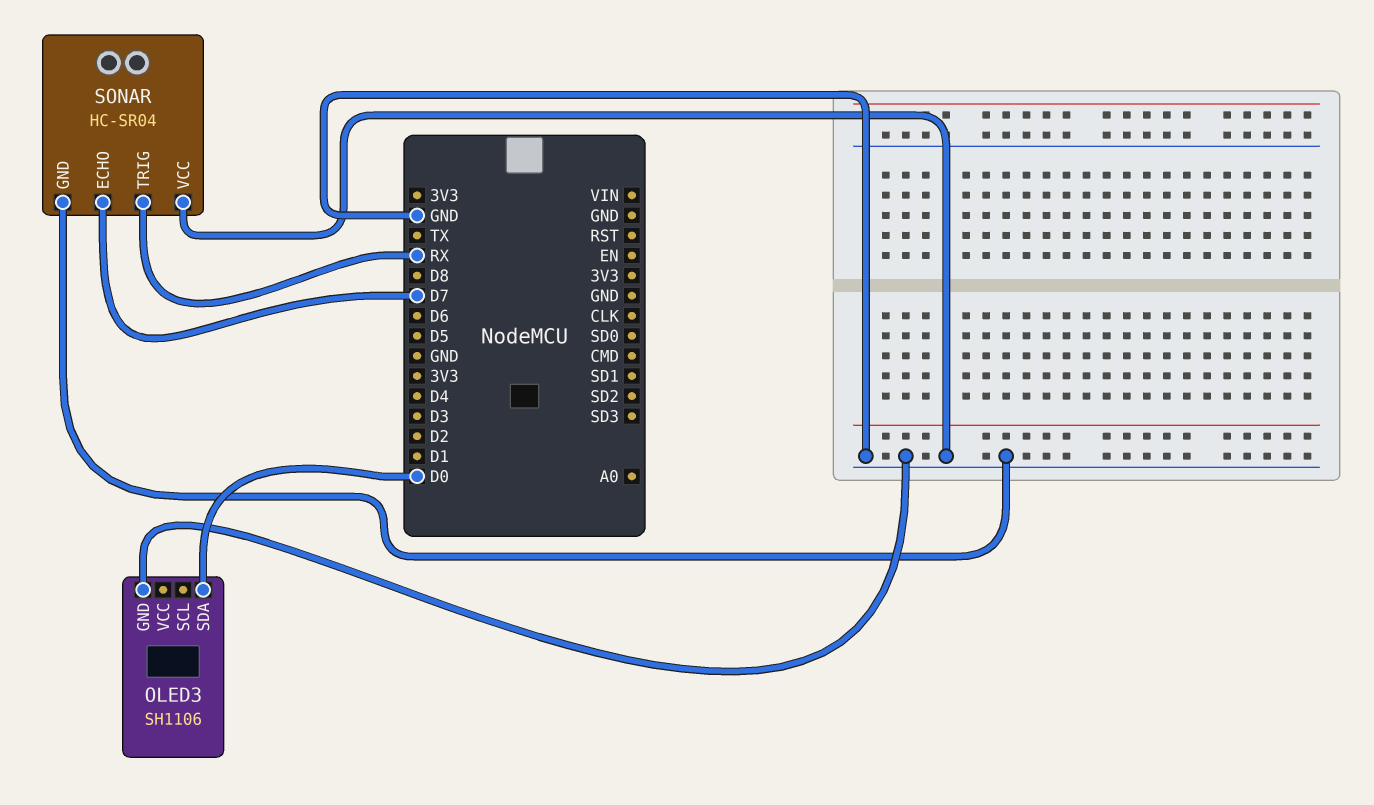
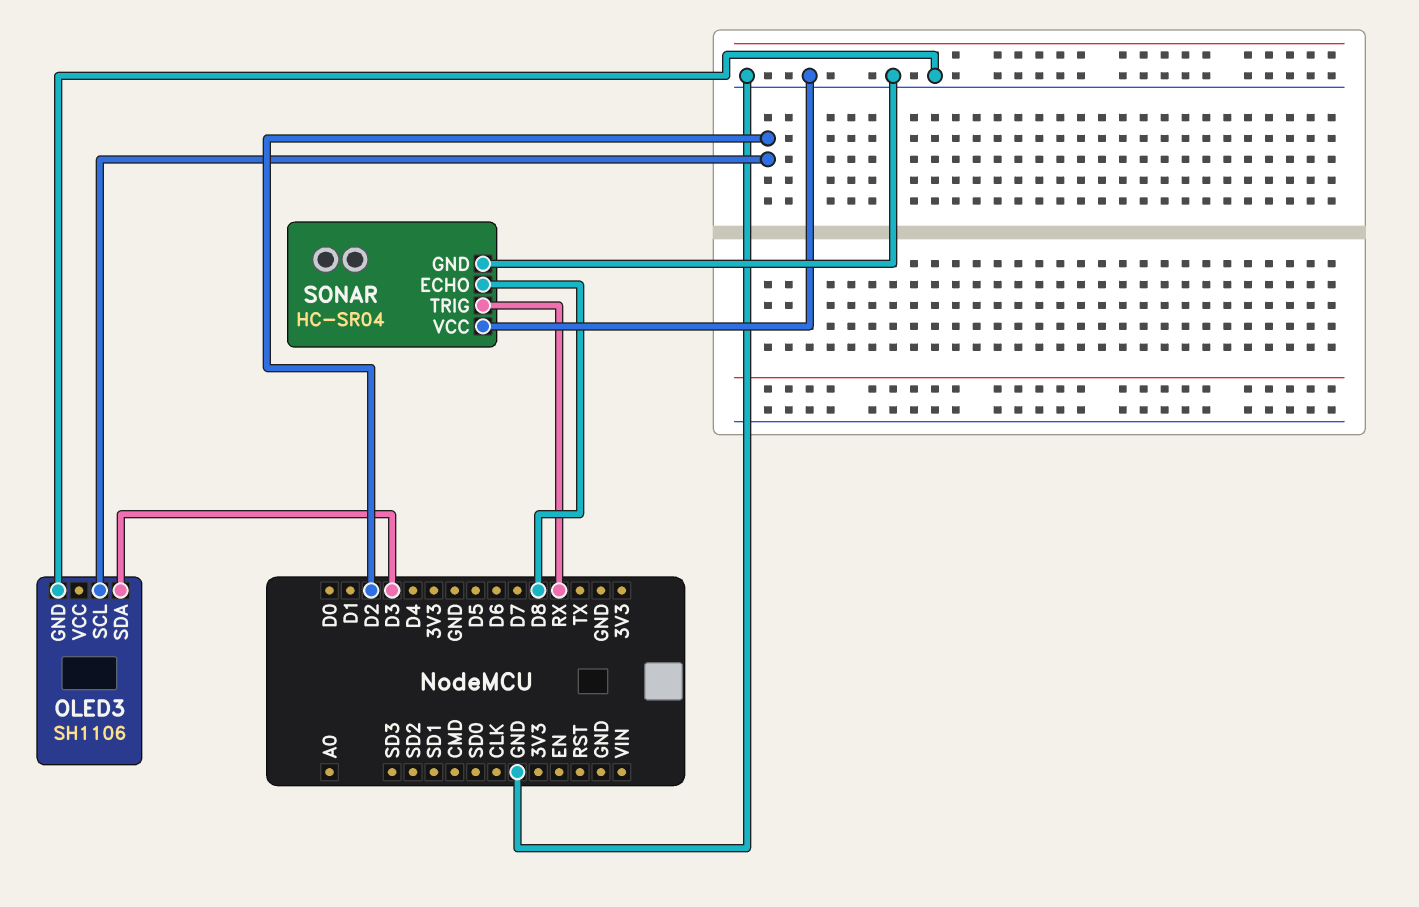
OLED3 pin SCL: none -> D2
OLED3 pin SDA: D0 -> D3
SONAR pin ECHO: D7 -> D8

